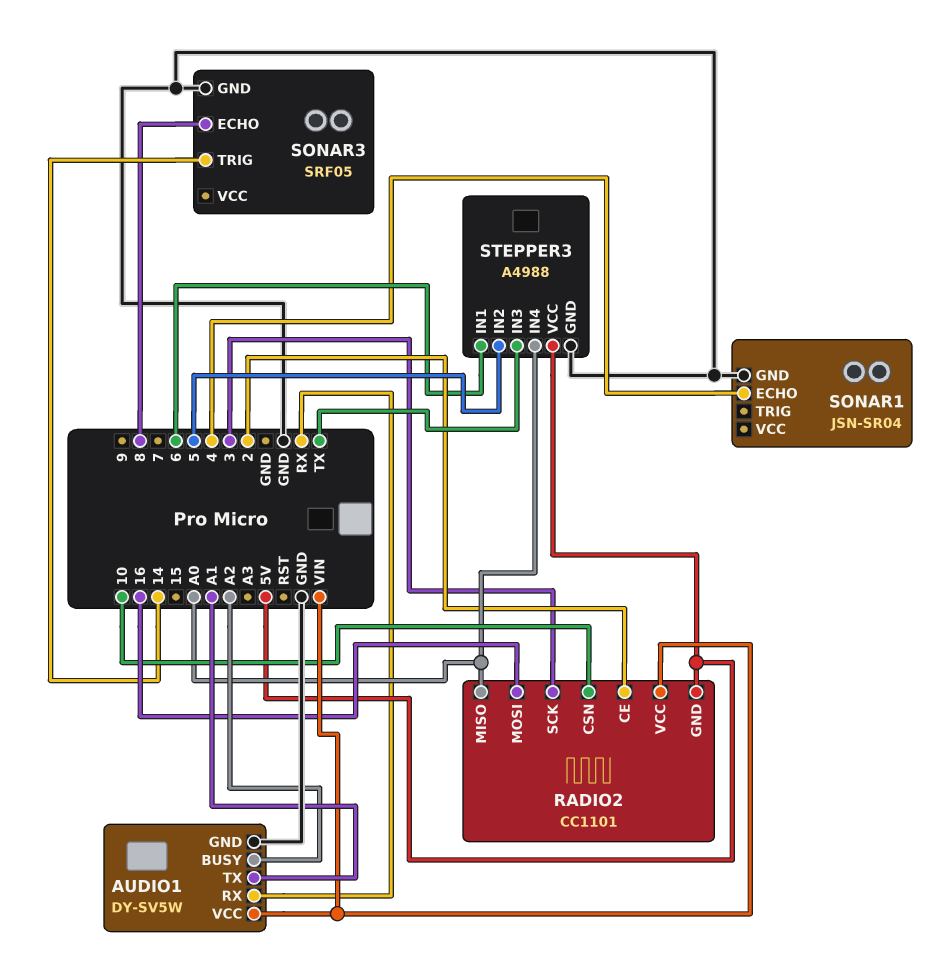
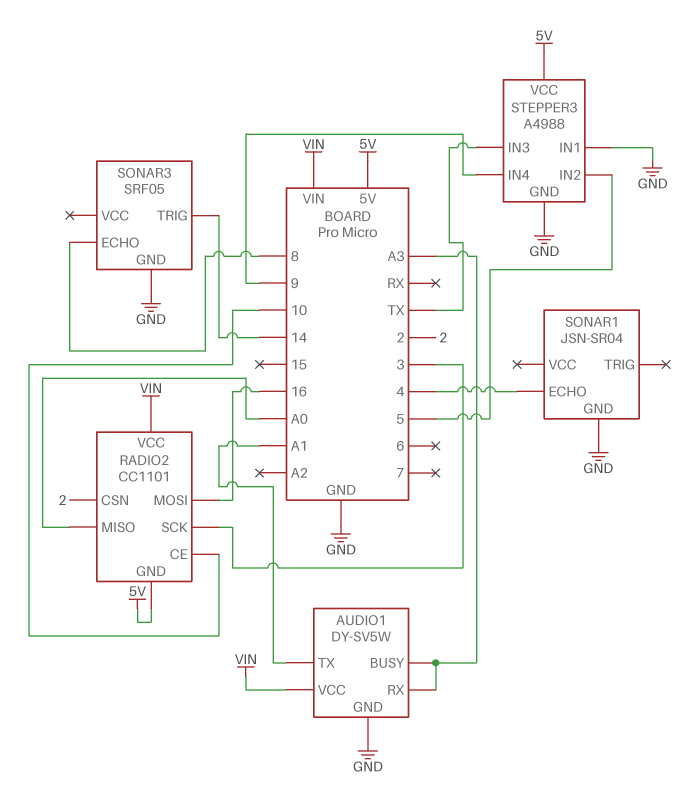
AUDIO1 pin BUSY: A2 -> A3
AUDIO1 pin RX: RX -> A3
RADIO2 pin CE: 2 -> 10
RADIO2 pin CSN: 10 -> 2
STEPPER3 pin IN1: 6 -> GND
STEPPER3 pin IN4: A0 -> 9

